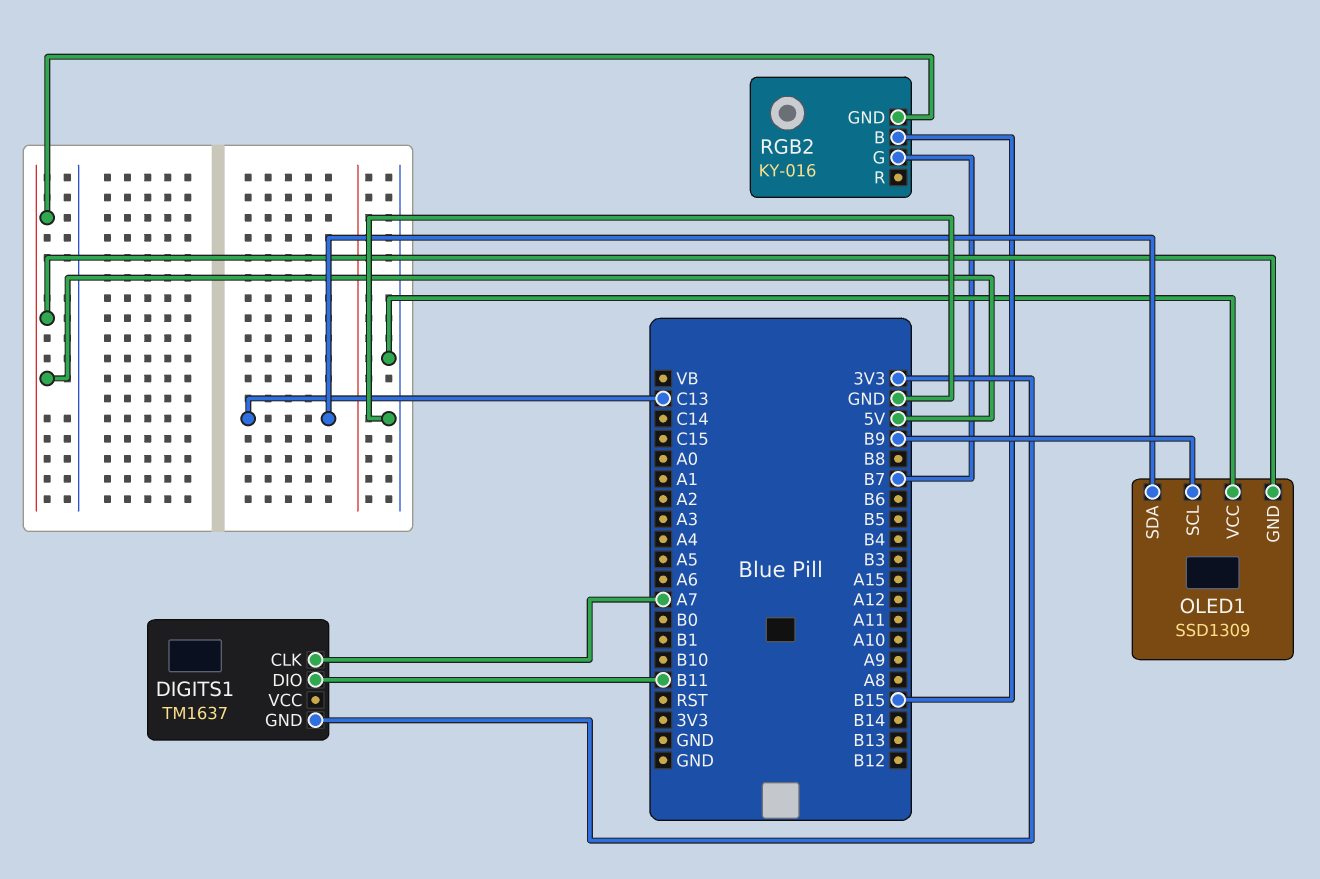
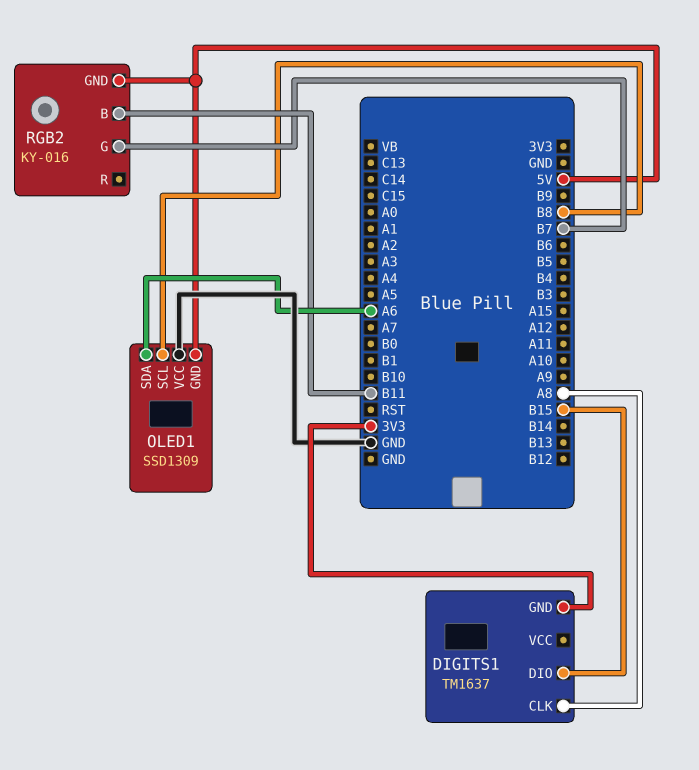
DIGITS1 pin CLK: A7 -> A8
DIGITS1 pin DIO: B11 -> B15
OLED1 pin SCL: B9 -> B8
OLED1 pin SDA: C13 -> A6
RGB2 pin B: B15 -> B11

